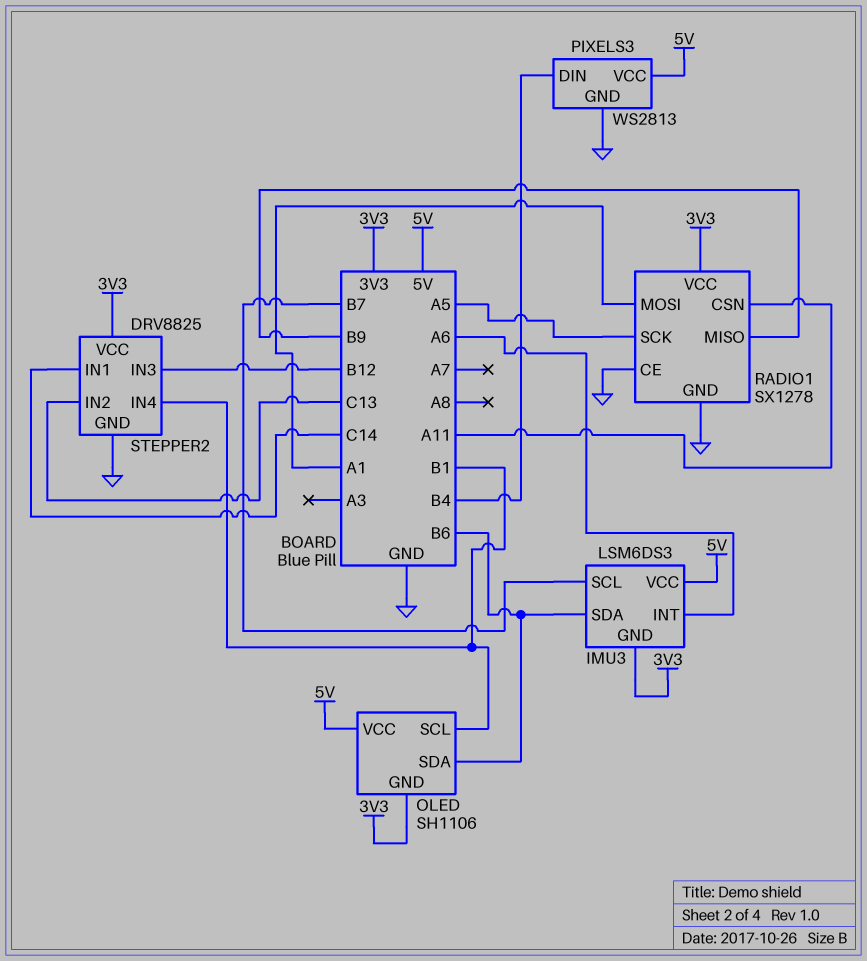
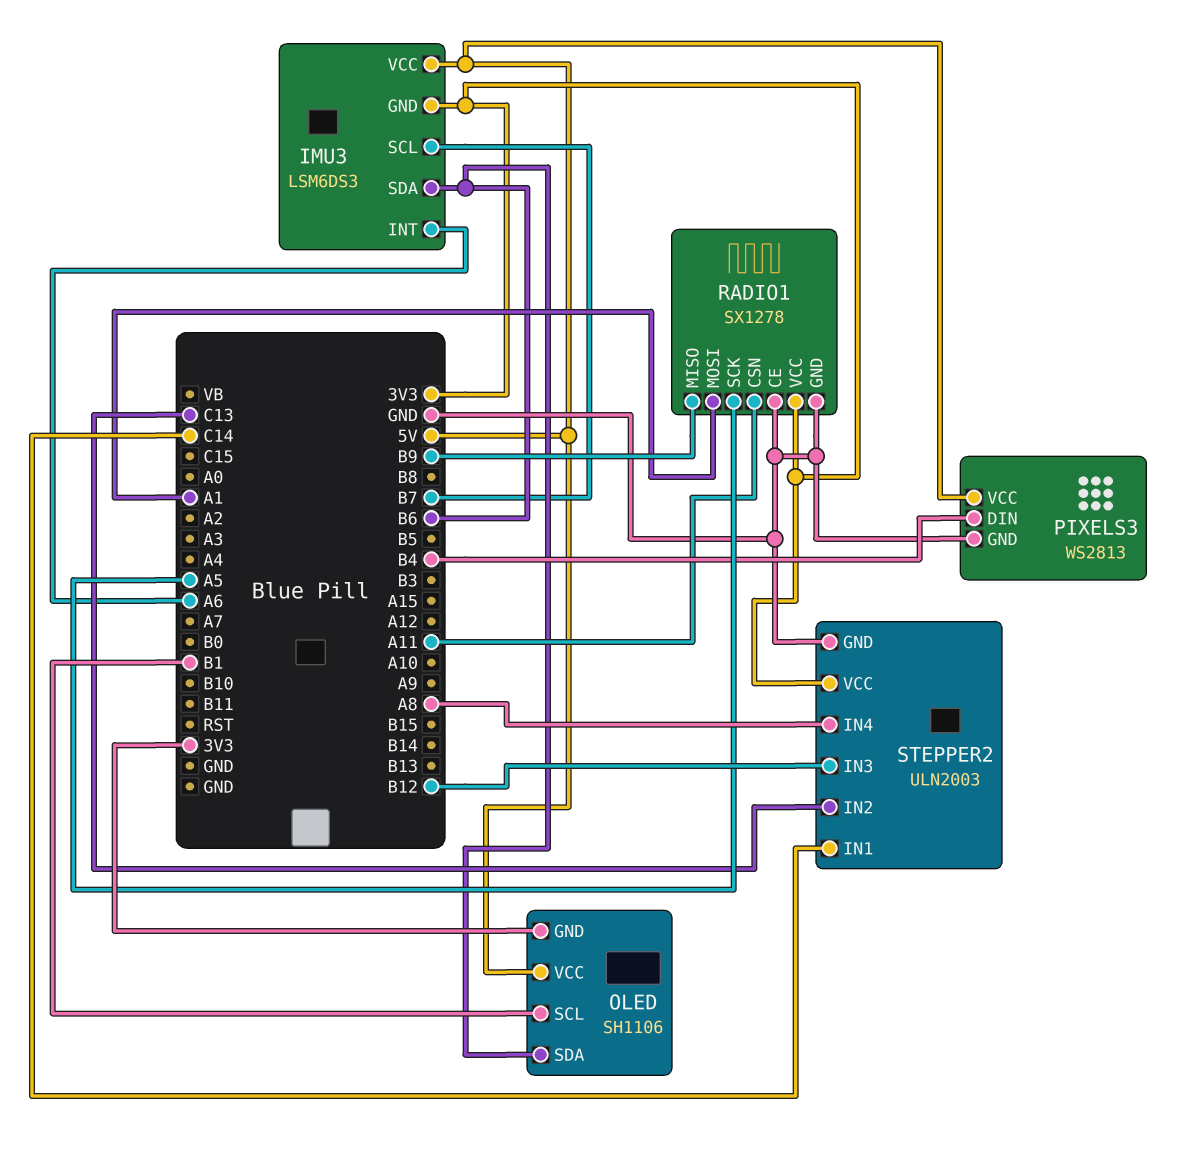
STEPPER2: DRV8825 -> ULN2003
STEPPER2 pin IN4: B1 -> A8

